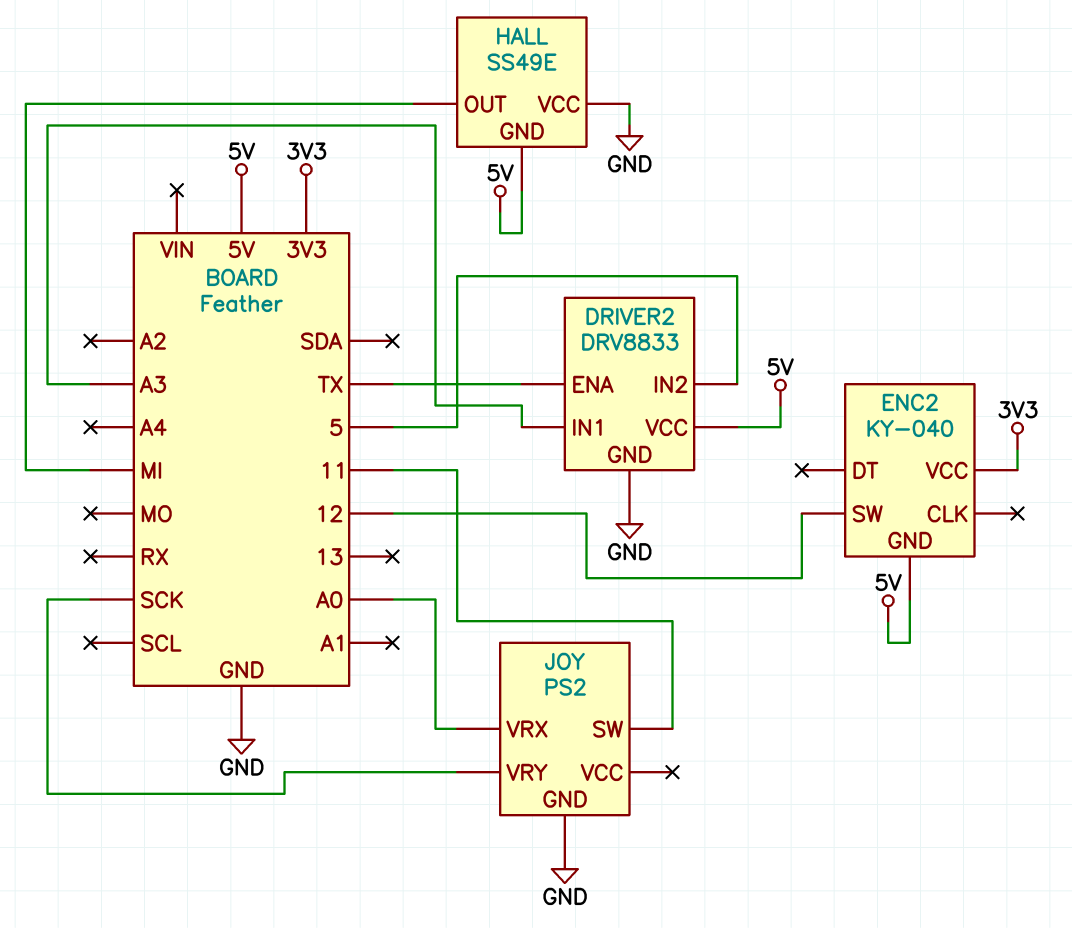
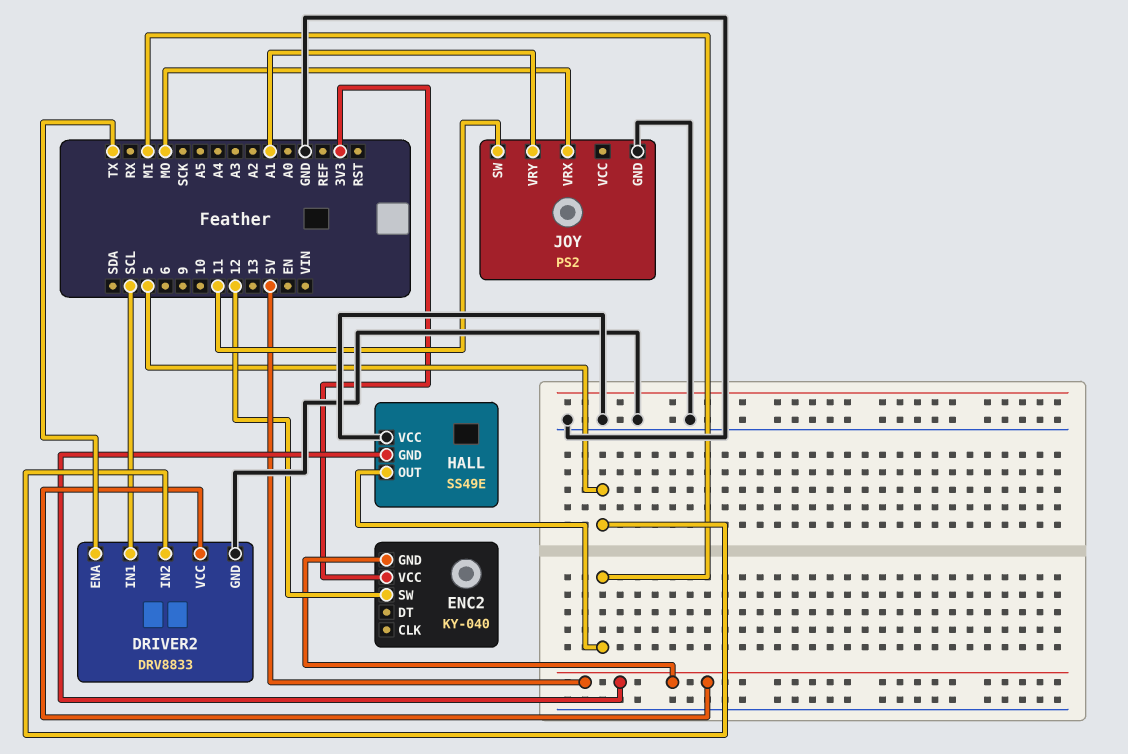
DRIVER2 pin IN1: A3 -> SCL
JOY pin VRX: A0 -> MO
JOY pin VRY: SCK -> A1

